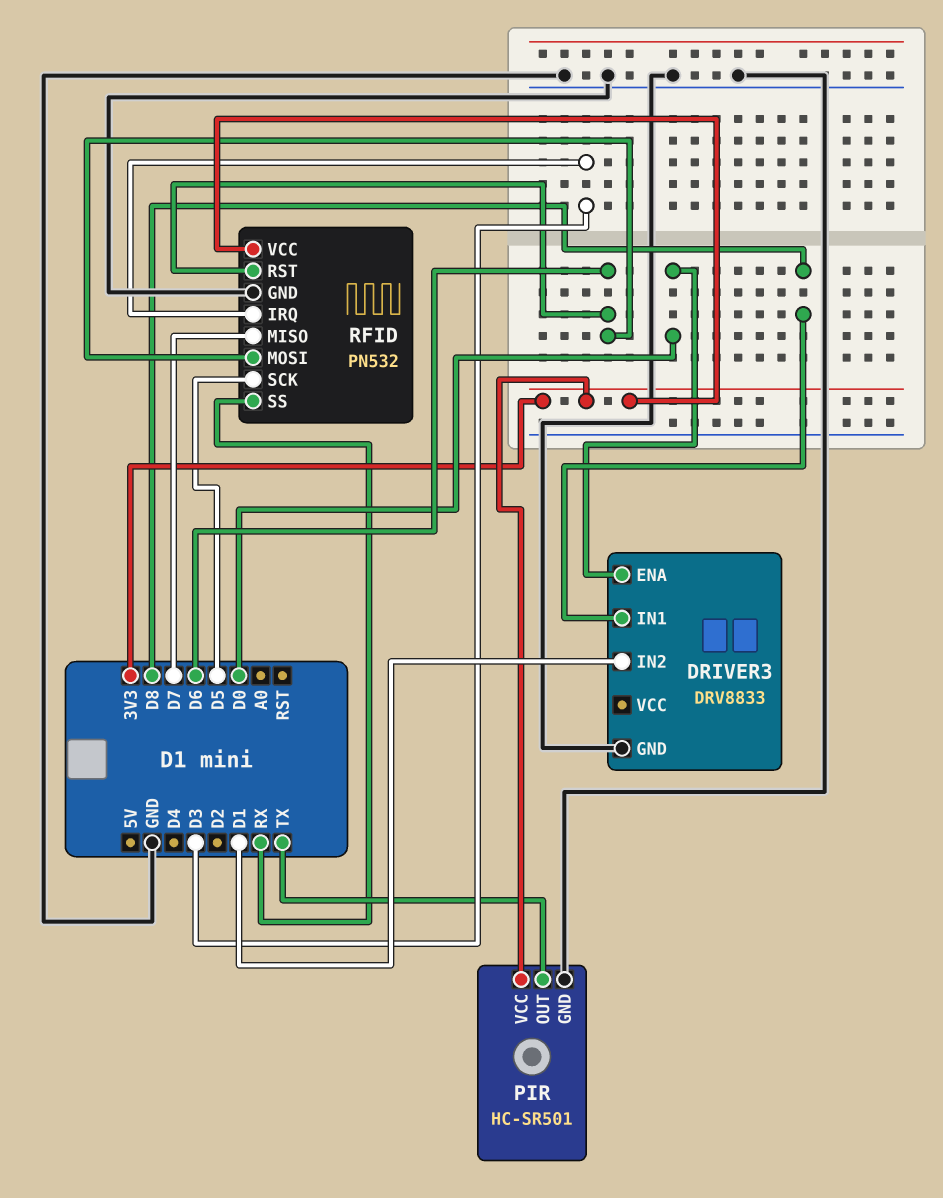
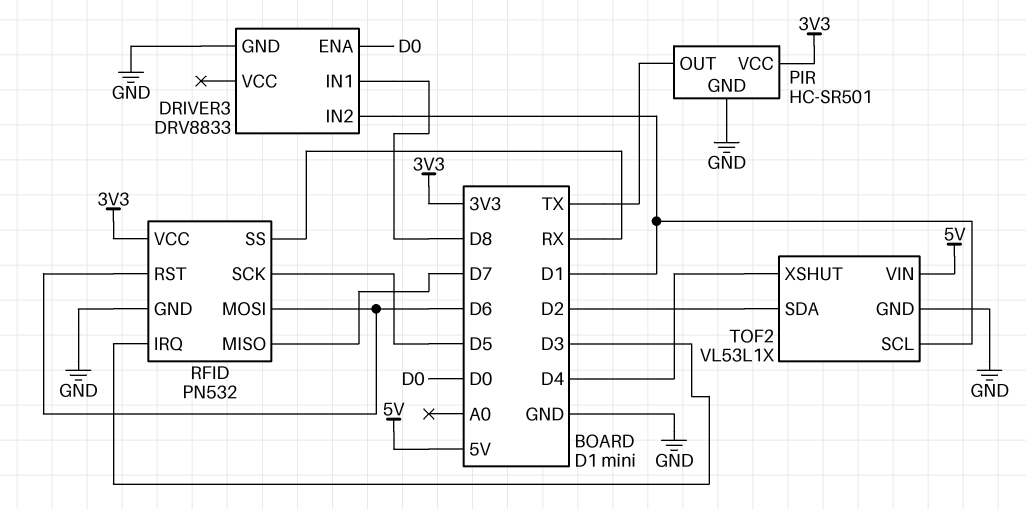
TOF2: none -> VL53L1X
TOF2 pin GND: none -> GND
TOF2 pin SCL: none -> D1
TOF2 pin SDA: none -> D2
TOF2 pin VIN: none -> 5V
TOF2 pin XSHUT: none -> D4

